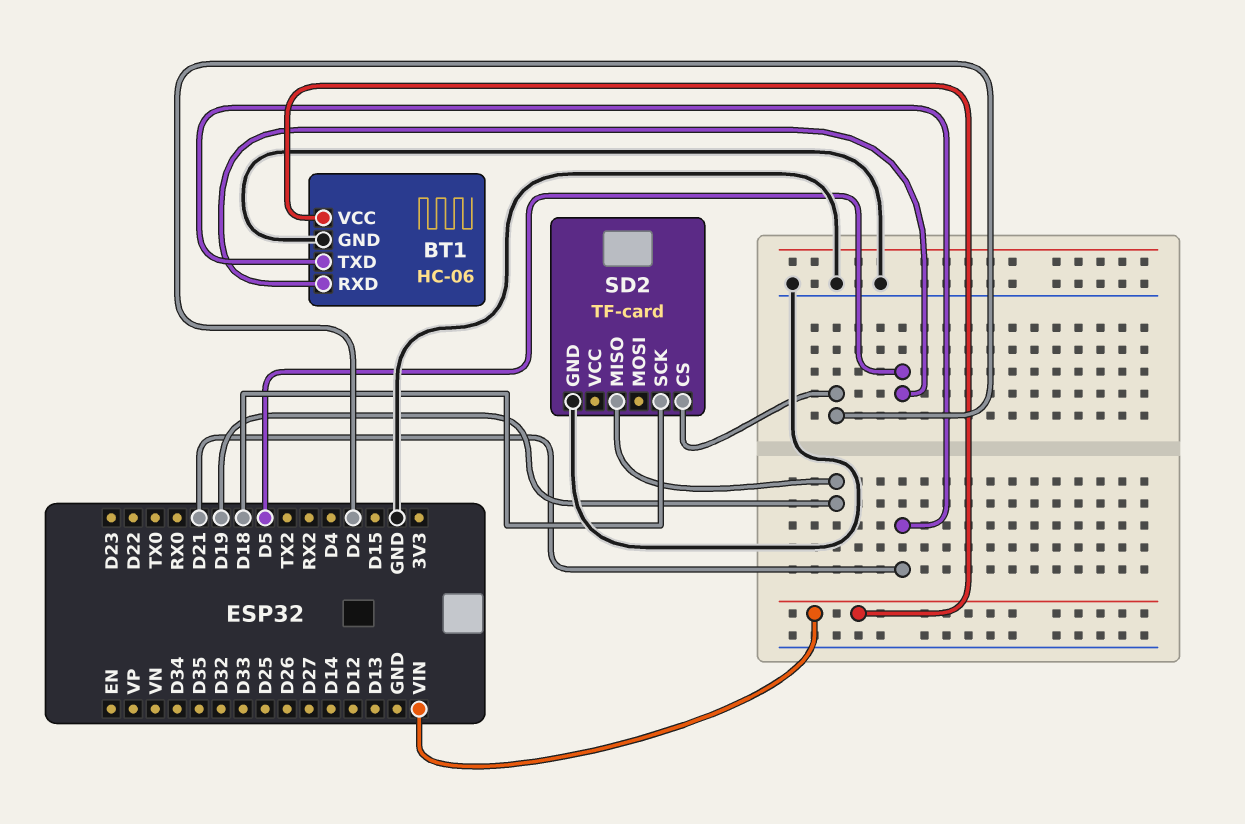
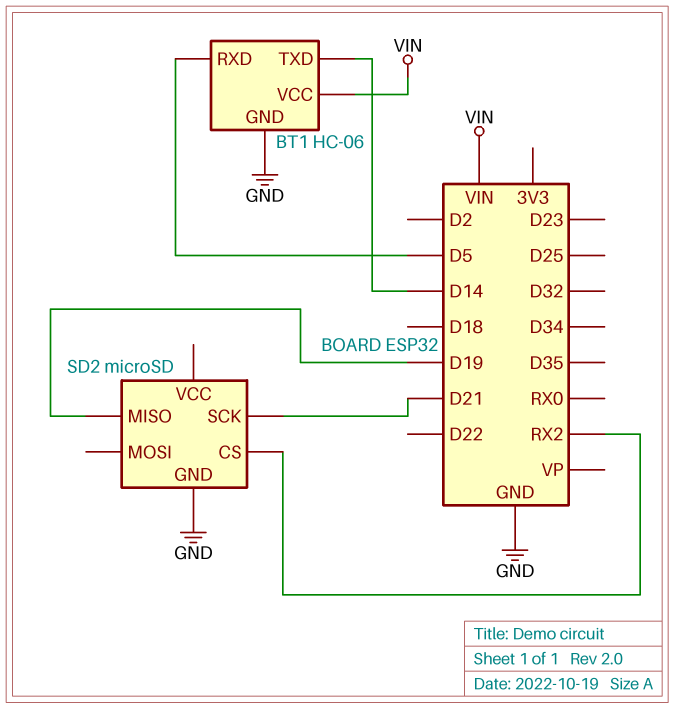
BT1 pin TXD: D21 -> D14
SD2: TF-card -> microSD
SD2 pin CS: D2 -> RX2
SD2 pin SCK: D18 -> D21

